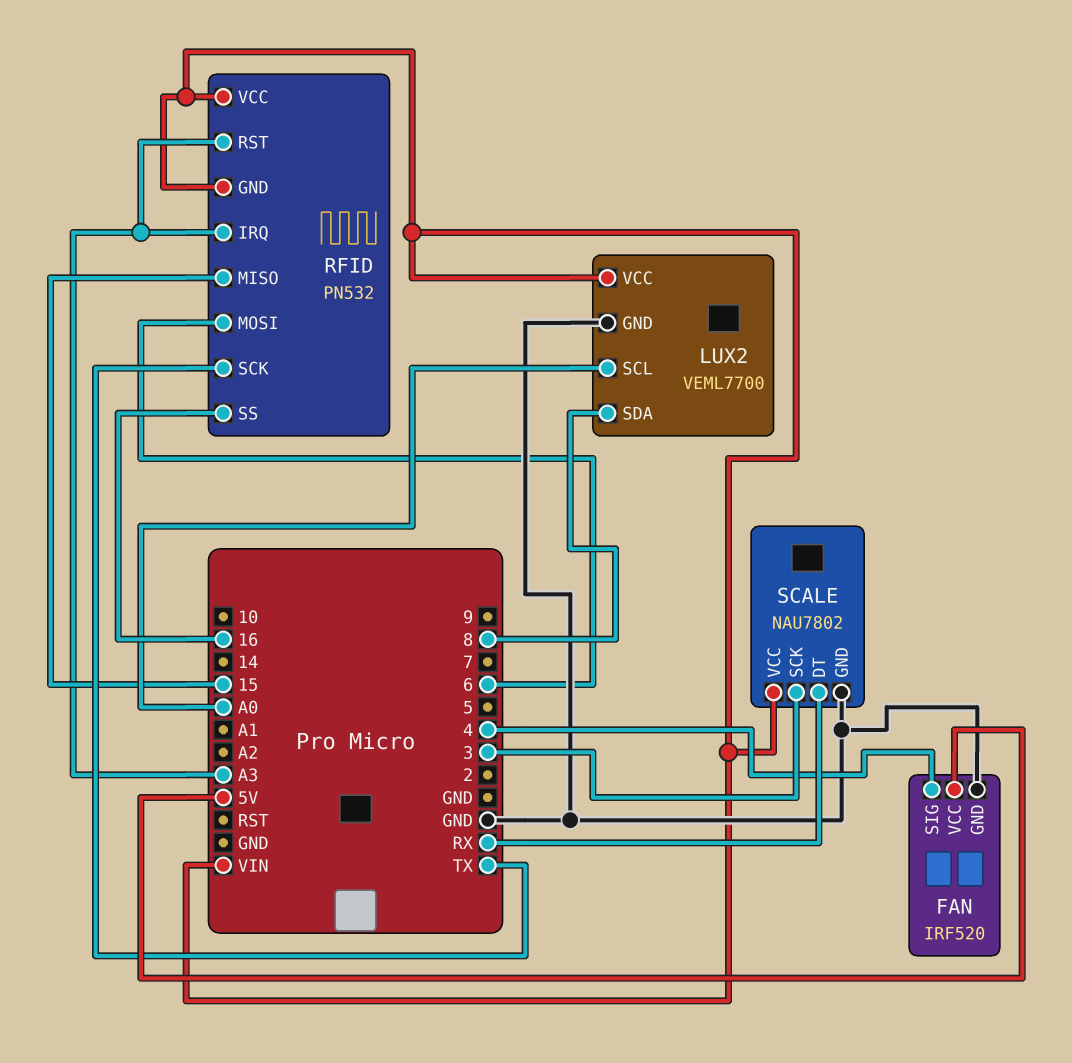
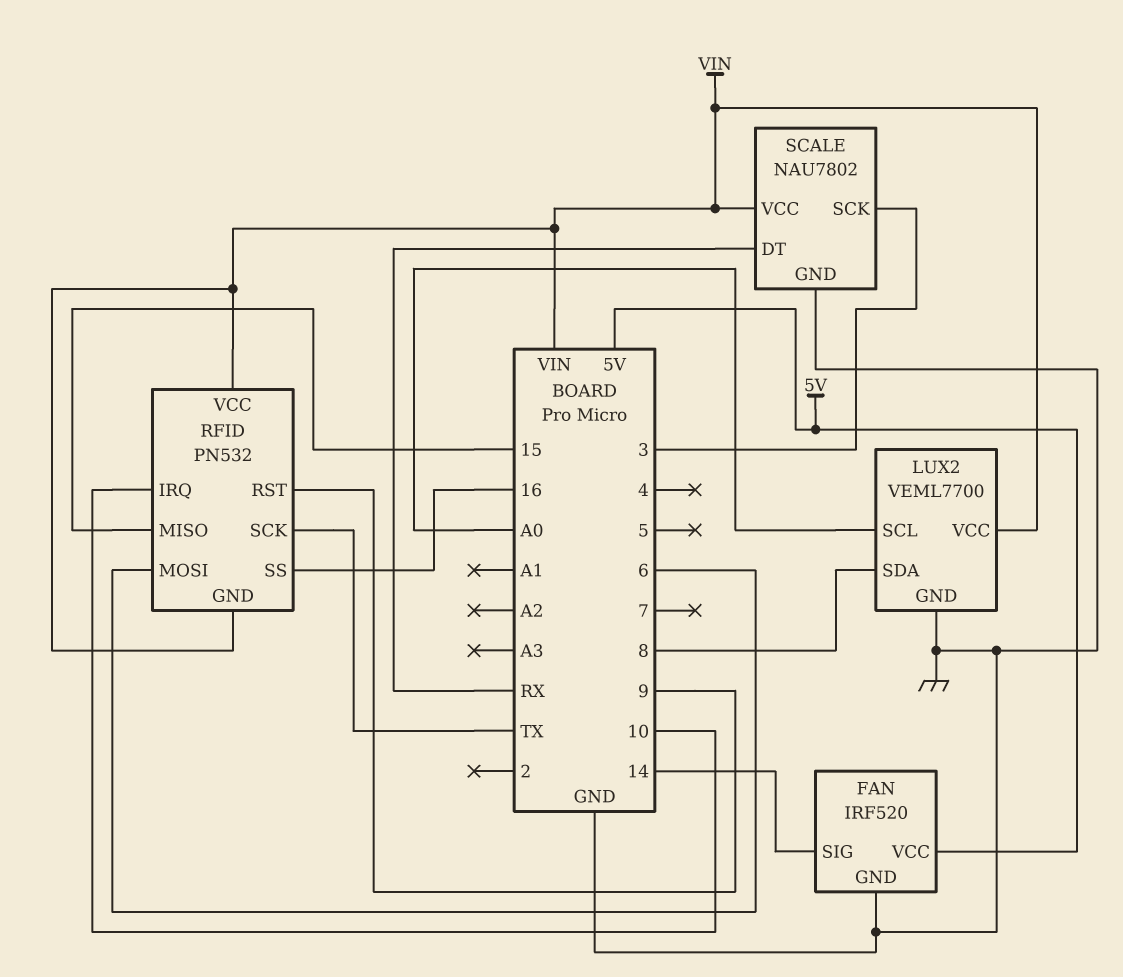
FAN pin SIG: 4 -> 14
RFID pin IRQ: A3 -> 10
RFID pin RST: A3 -> 9

